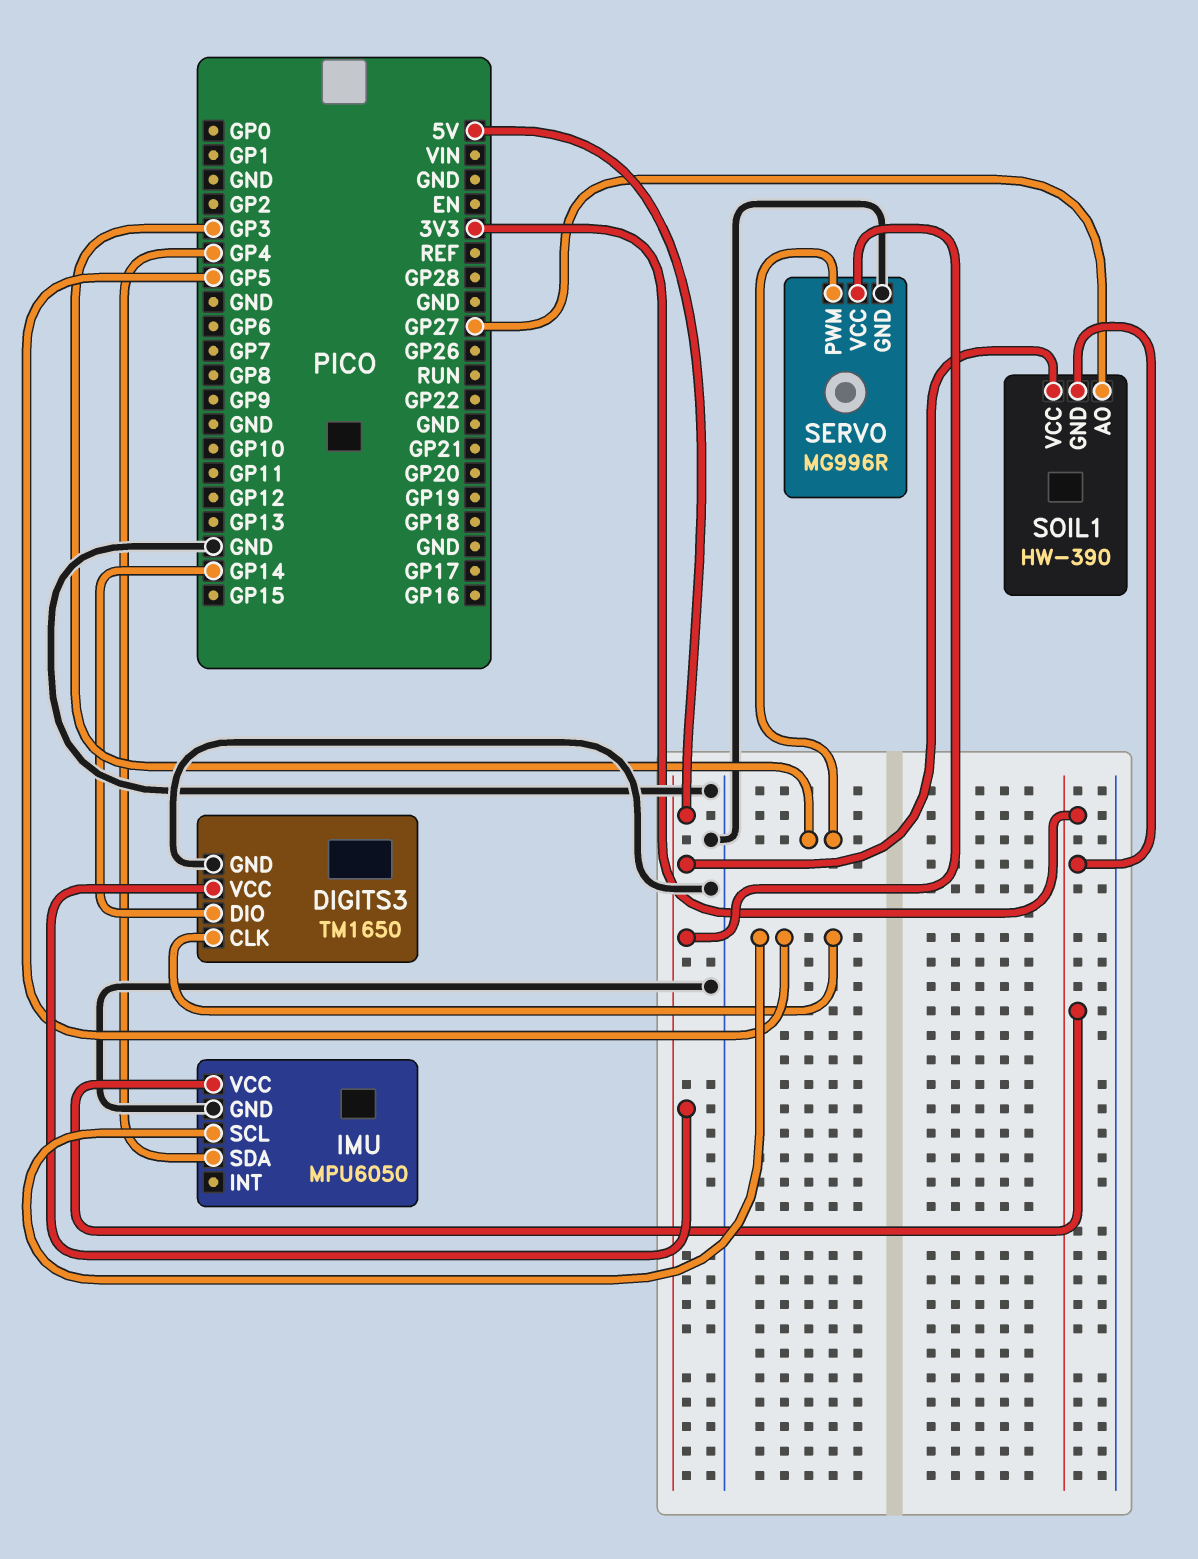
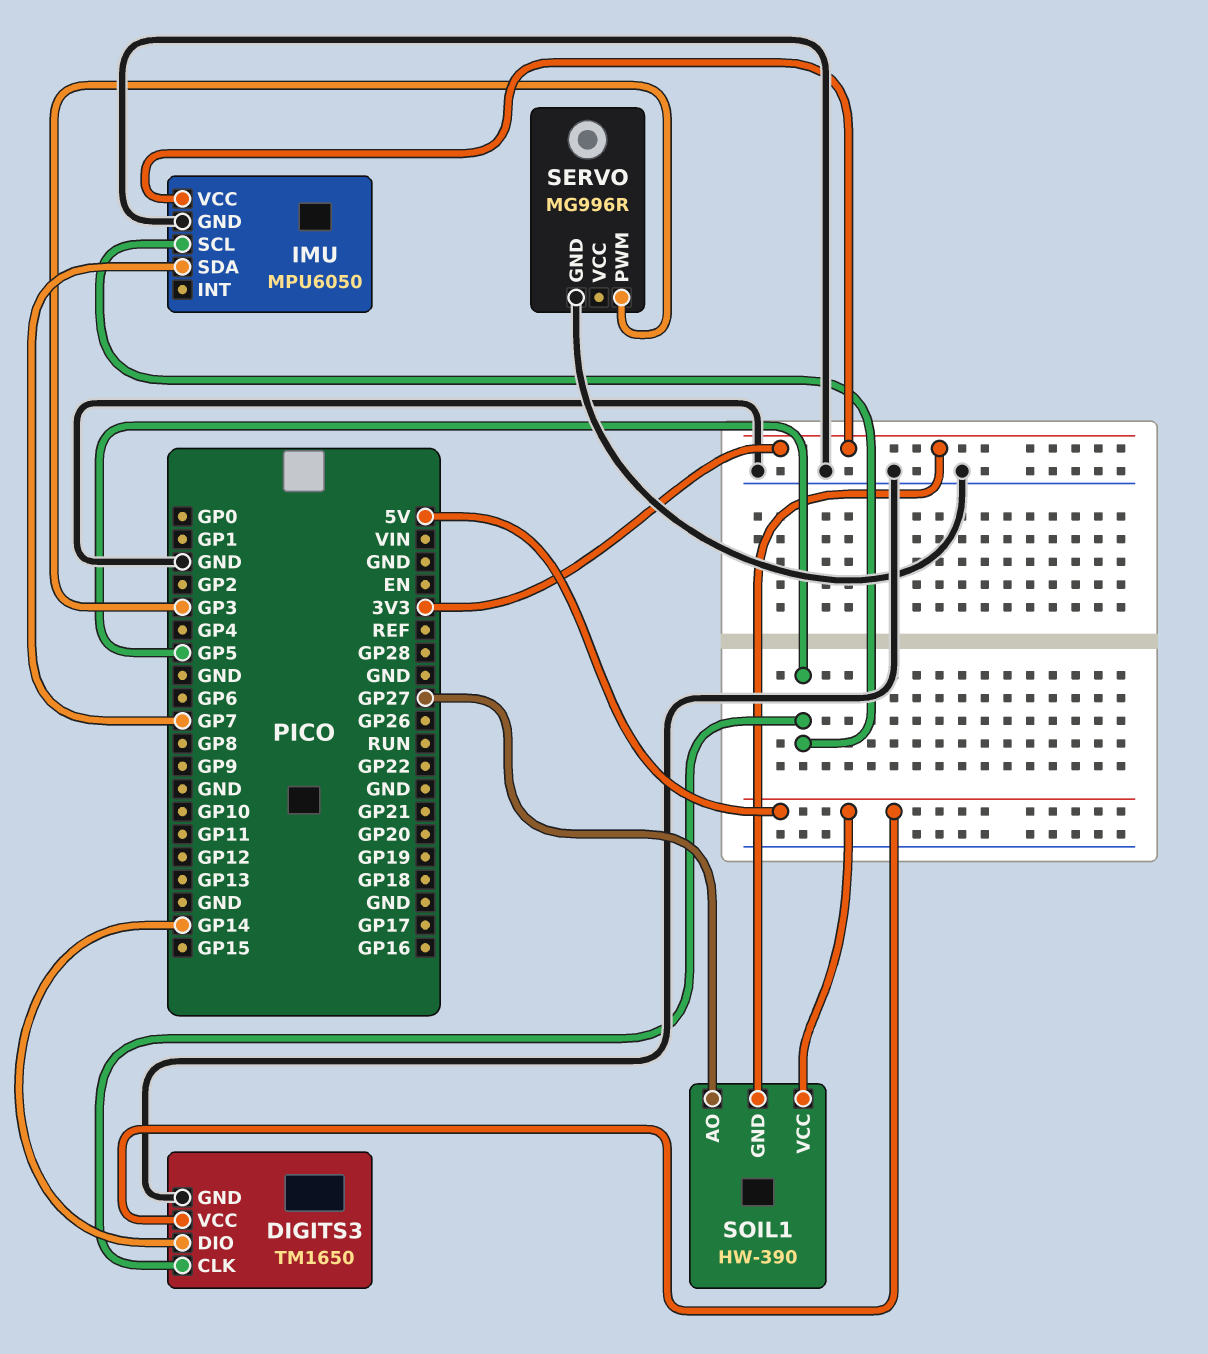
IMU pin SDA: GP4 -> GP7
SERVO pin VCC: 5V -> none

